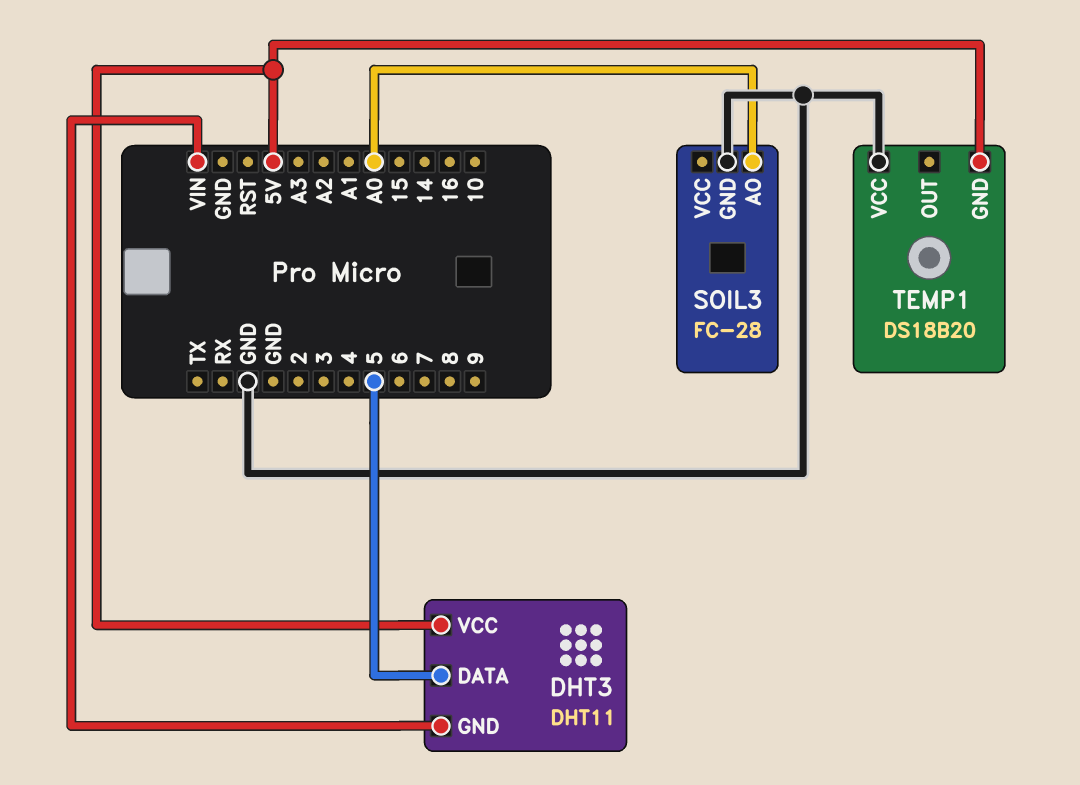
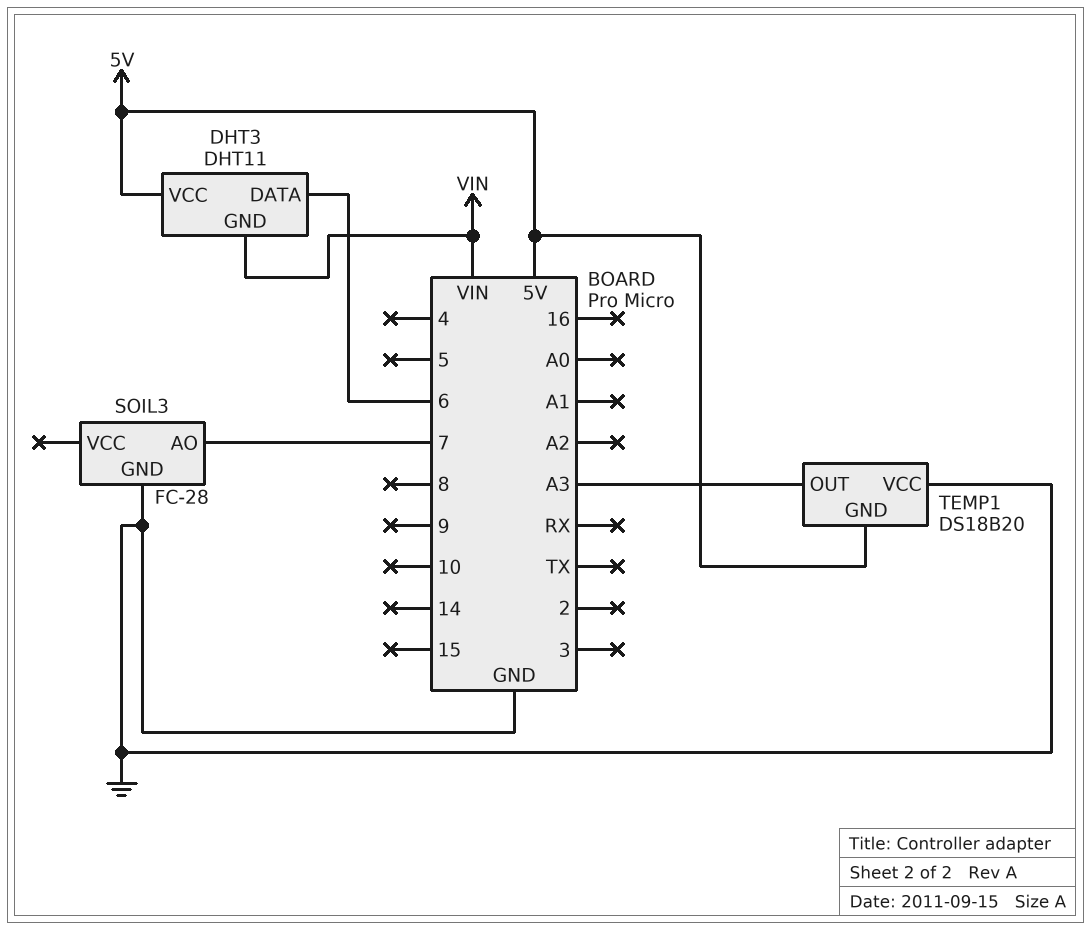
DHT3 pin DATA: 5 -> 6
SOIL3 pin AO: A0 -> 7
TEMP1 pin OUT: none -> A3

